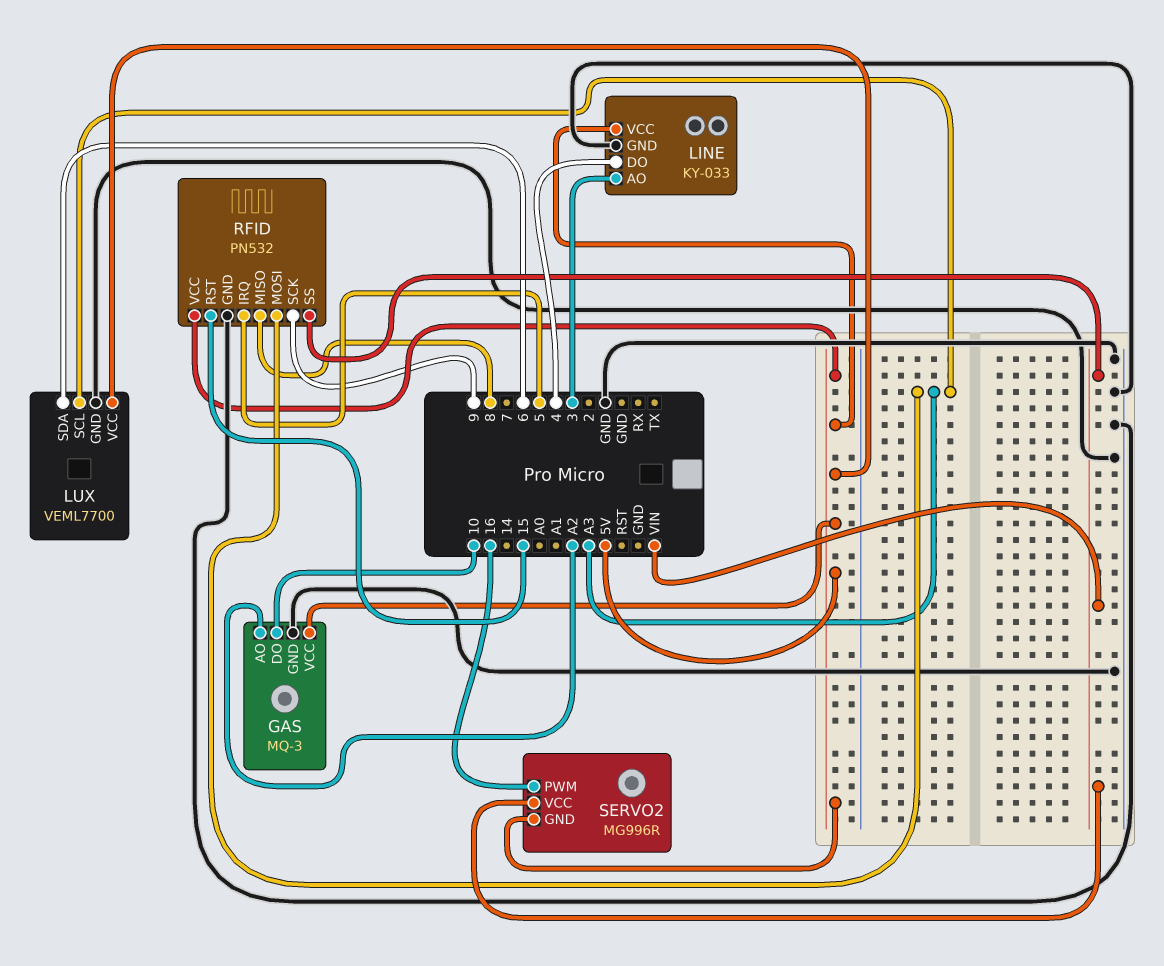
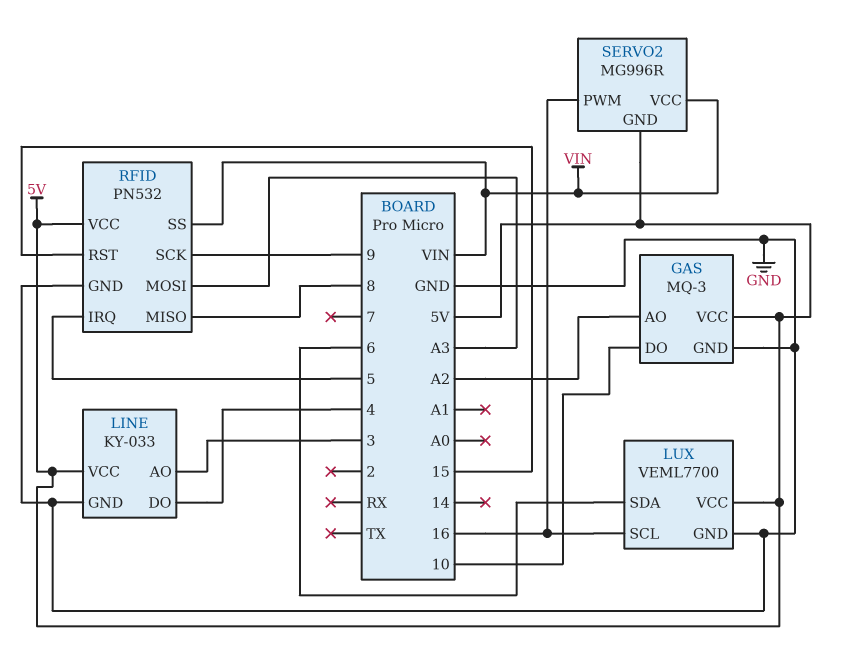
LUX pin SCL: A3 -> 16

